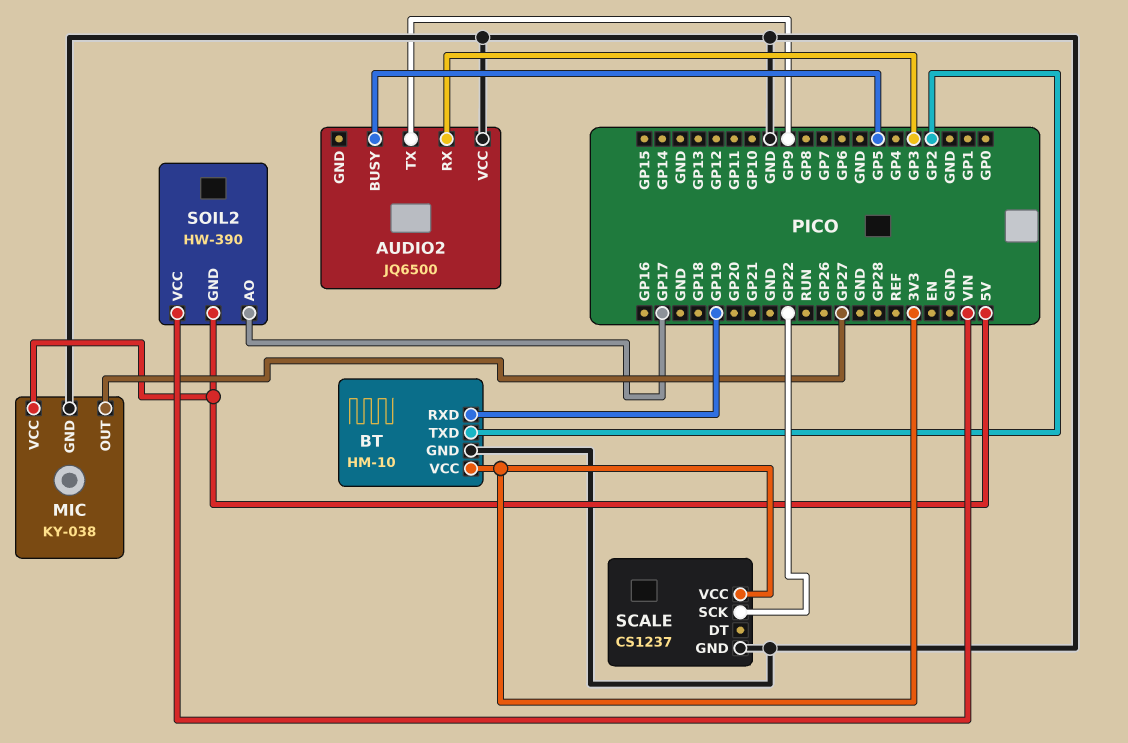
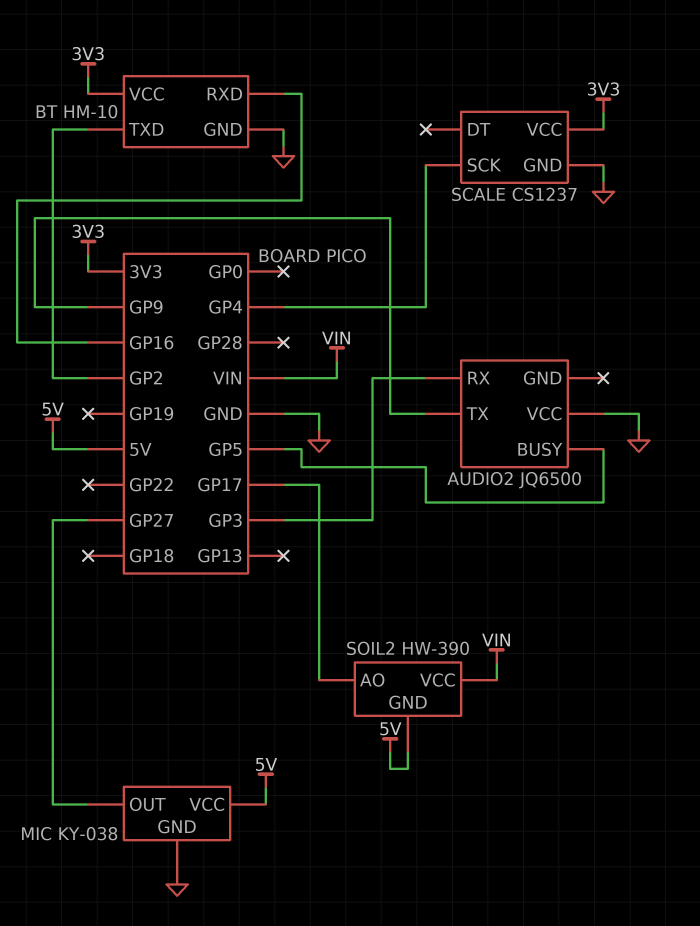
BT pin RXD: GP19 -> GP16
SCALE pin SCK: GP22 -> GP4

